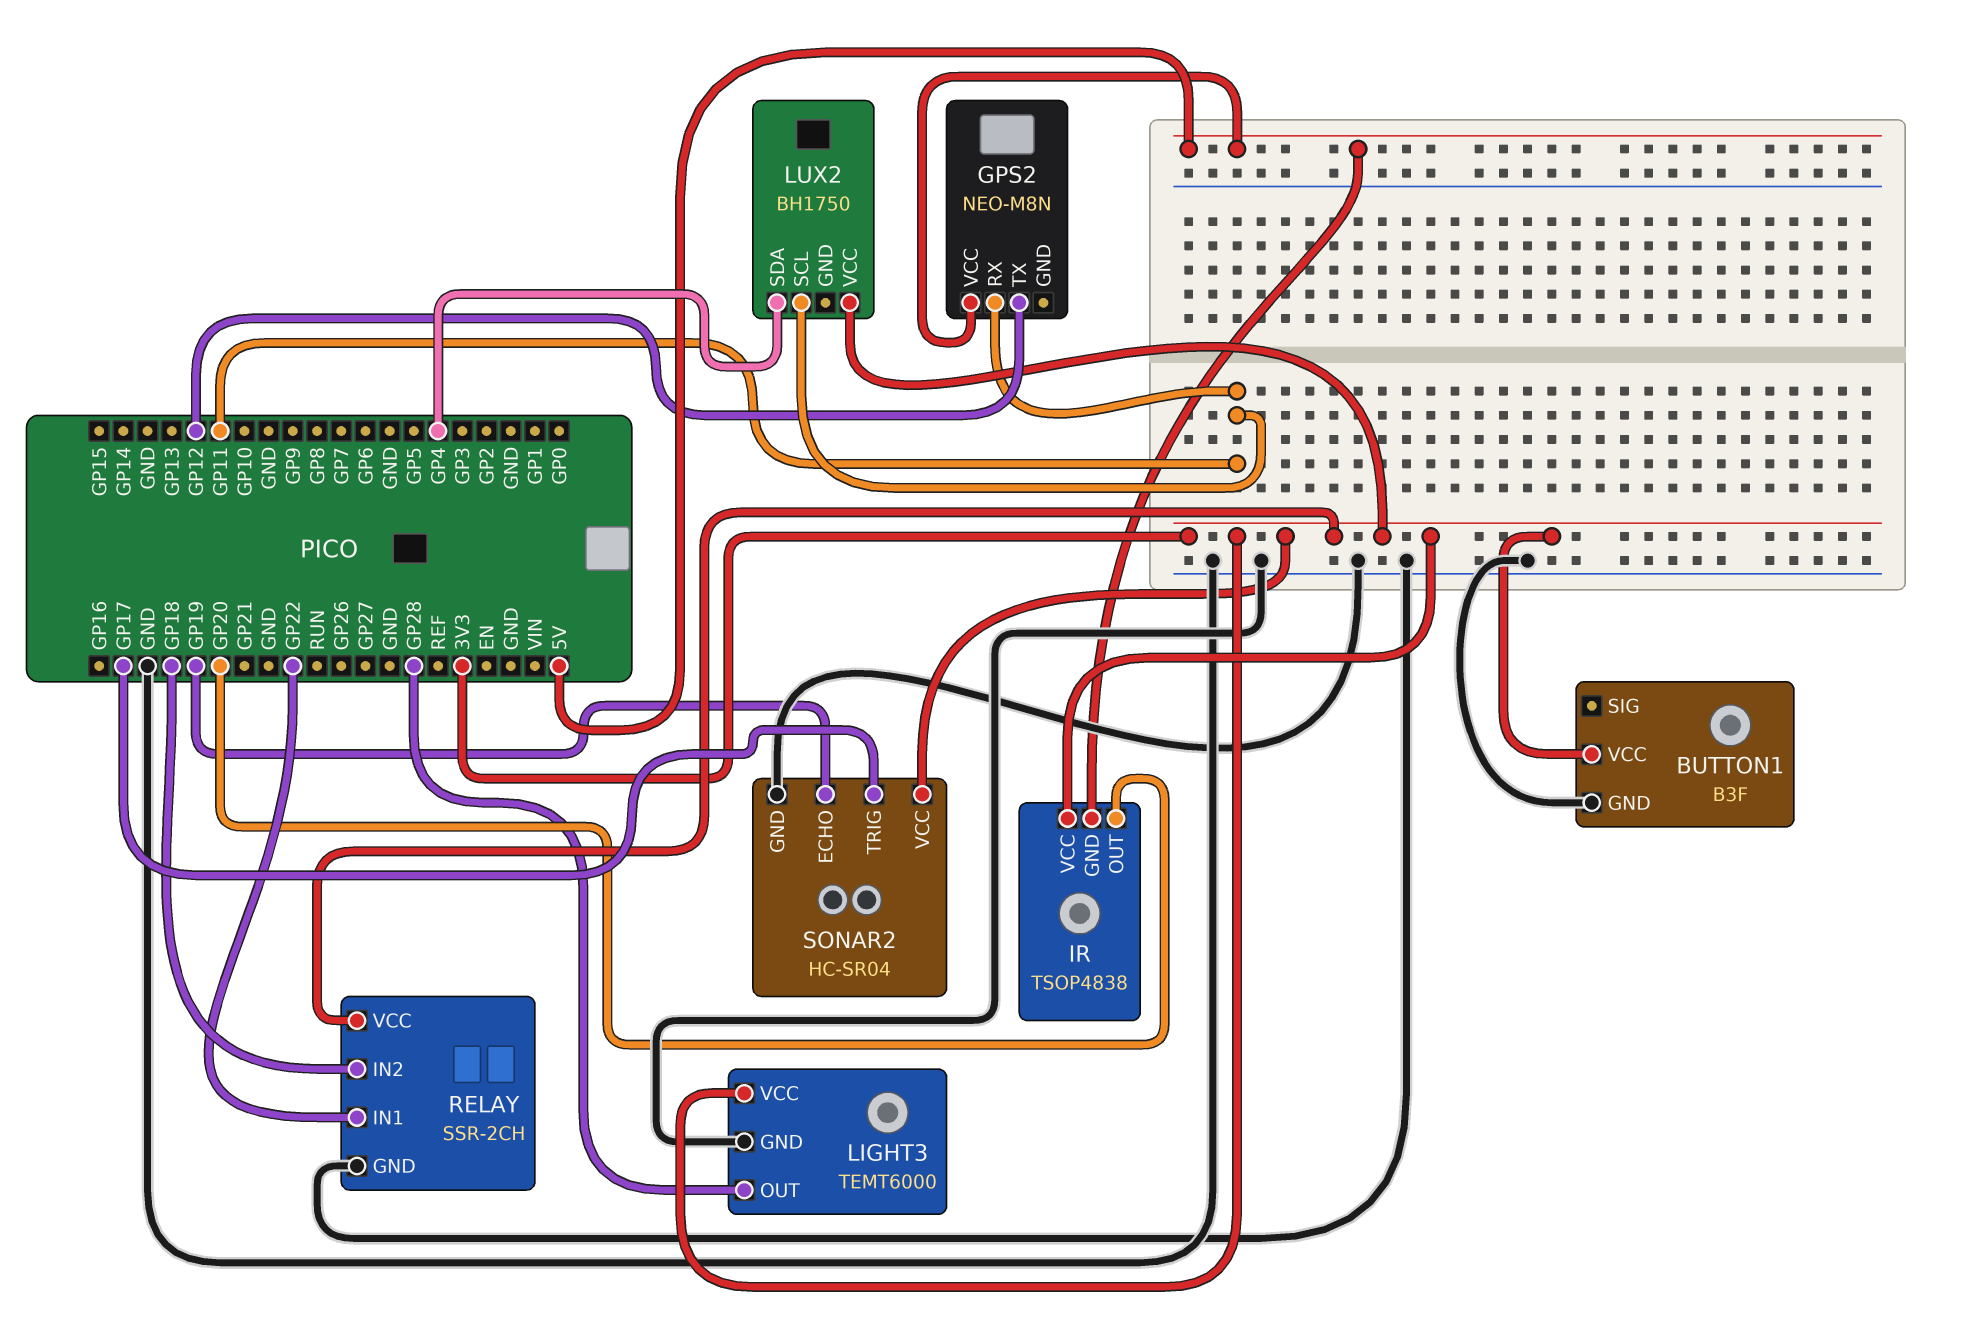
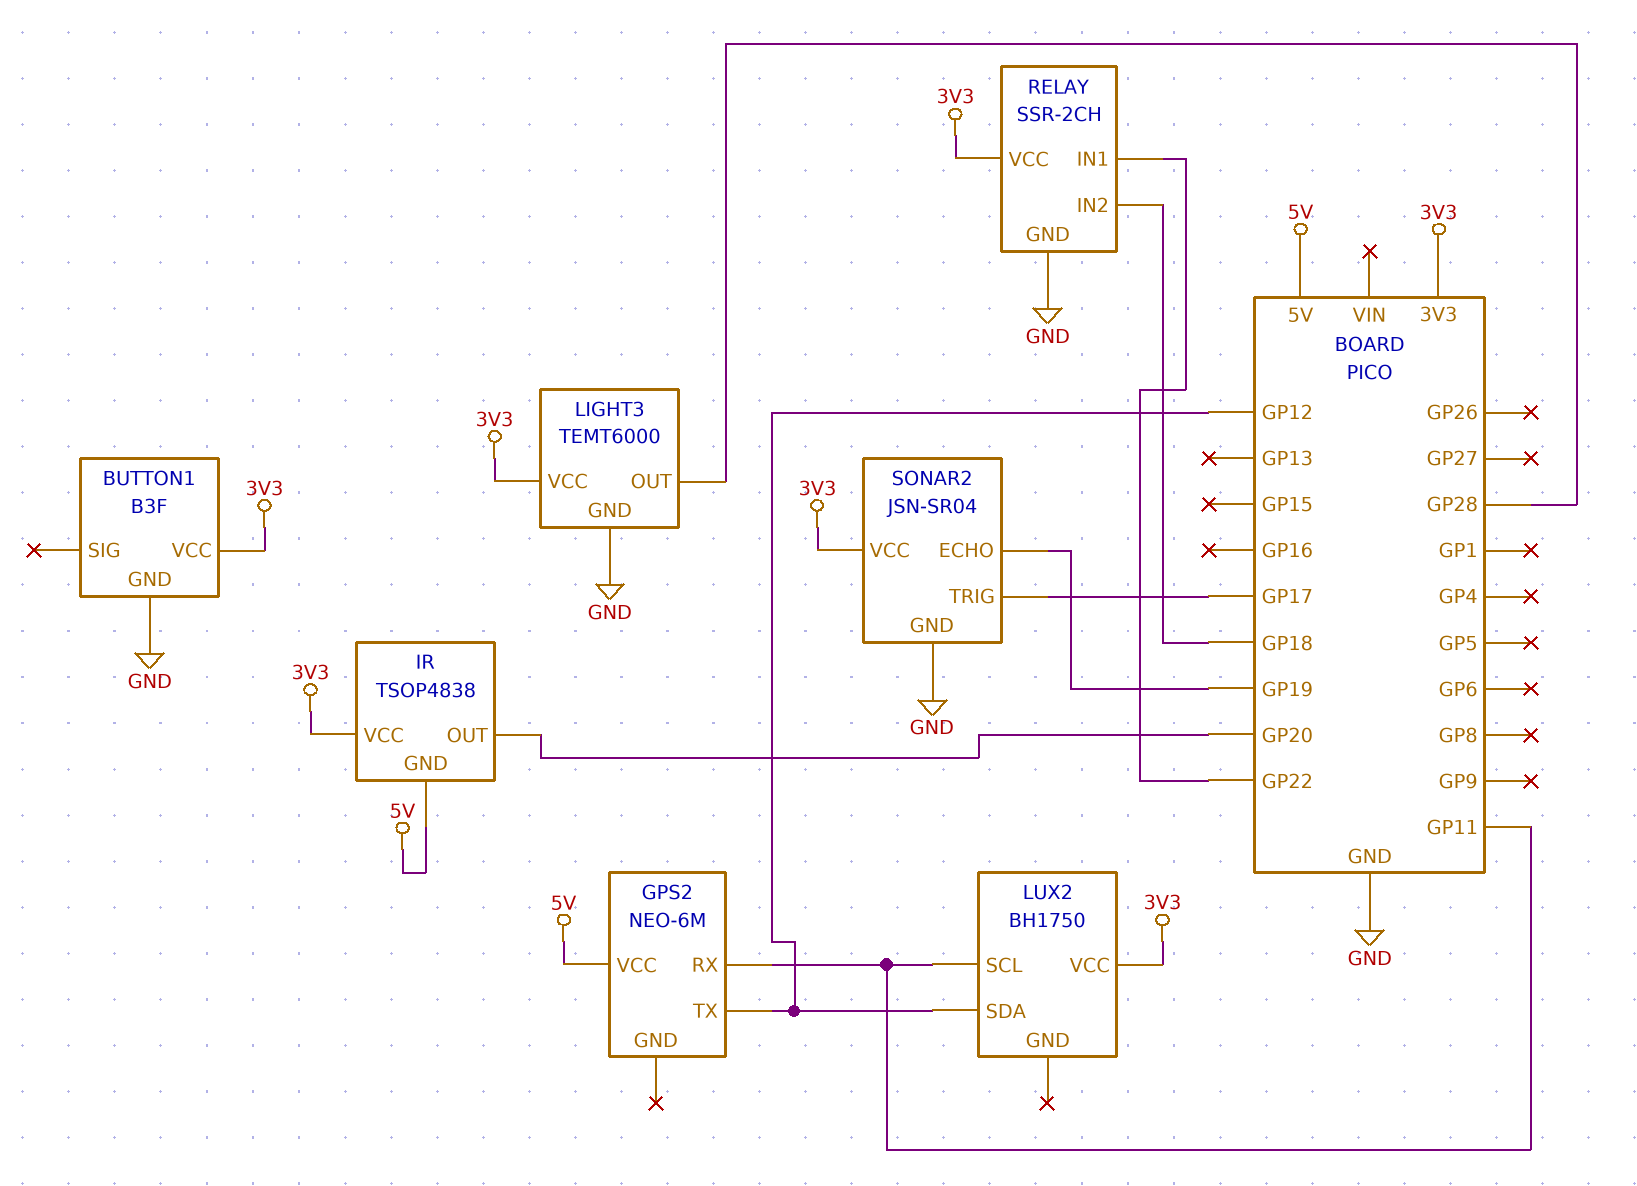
GPS2: NEO-M8N -> NEO-6M
LUX2 pin SDA: GP4 -> GP12
SONAR2: HC-SR04 -> JSN-SR04

